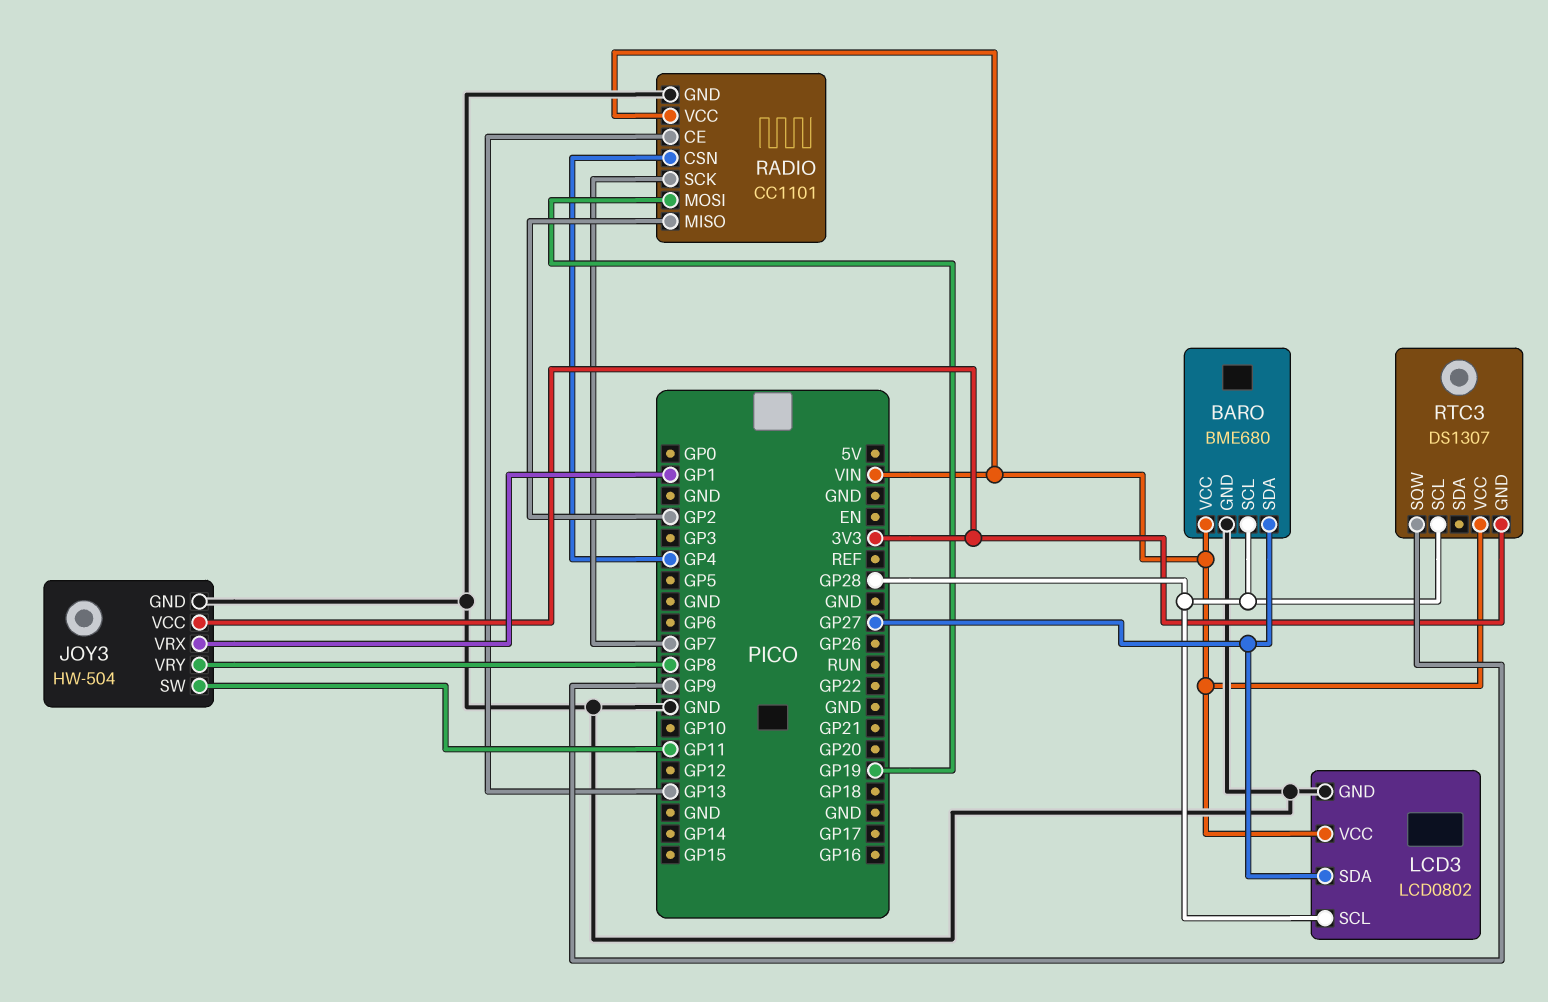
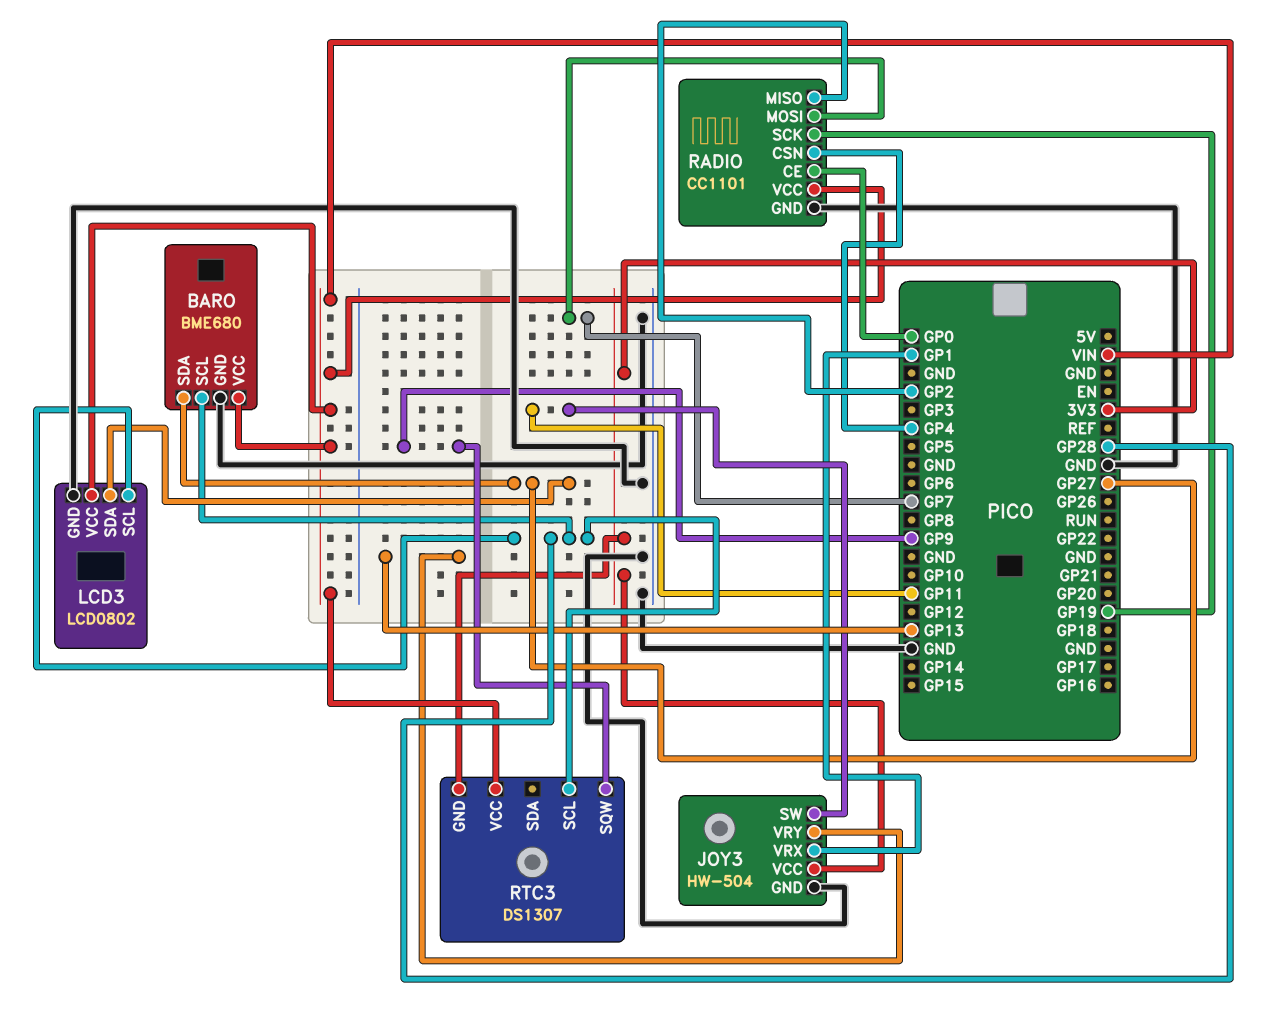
JOY3 pin VRY: GP8 -> GP13
RADIO pin CE: GP13 -> GP0
RADIO pin MOSI: GP19 -> GP7
RADIO pin SCK: GP7 -> GP19

